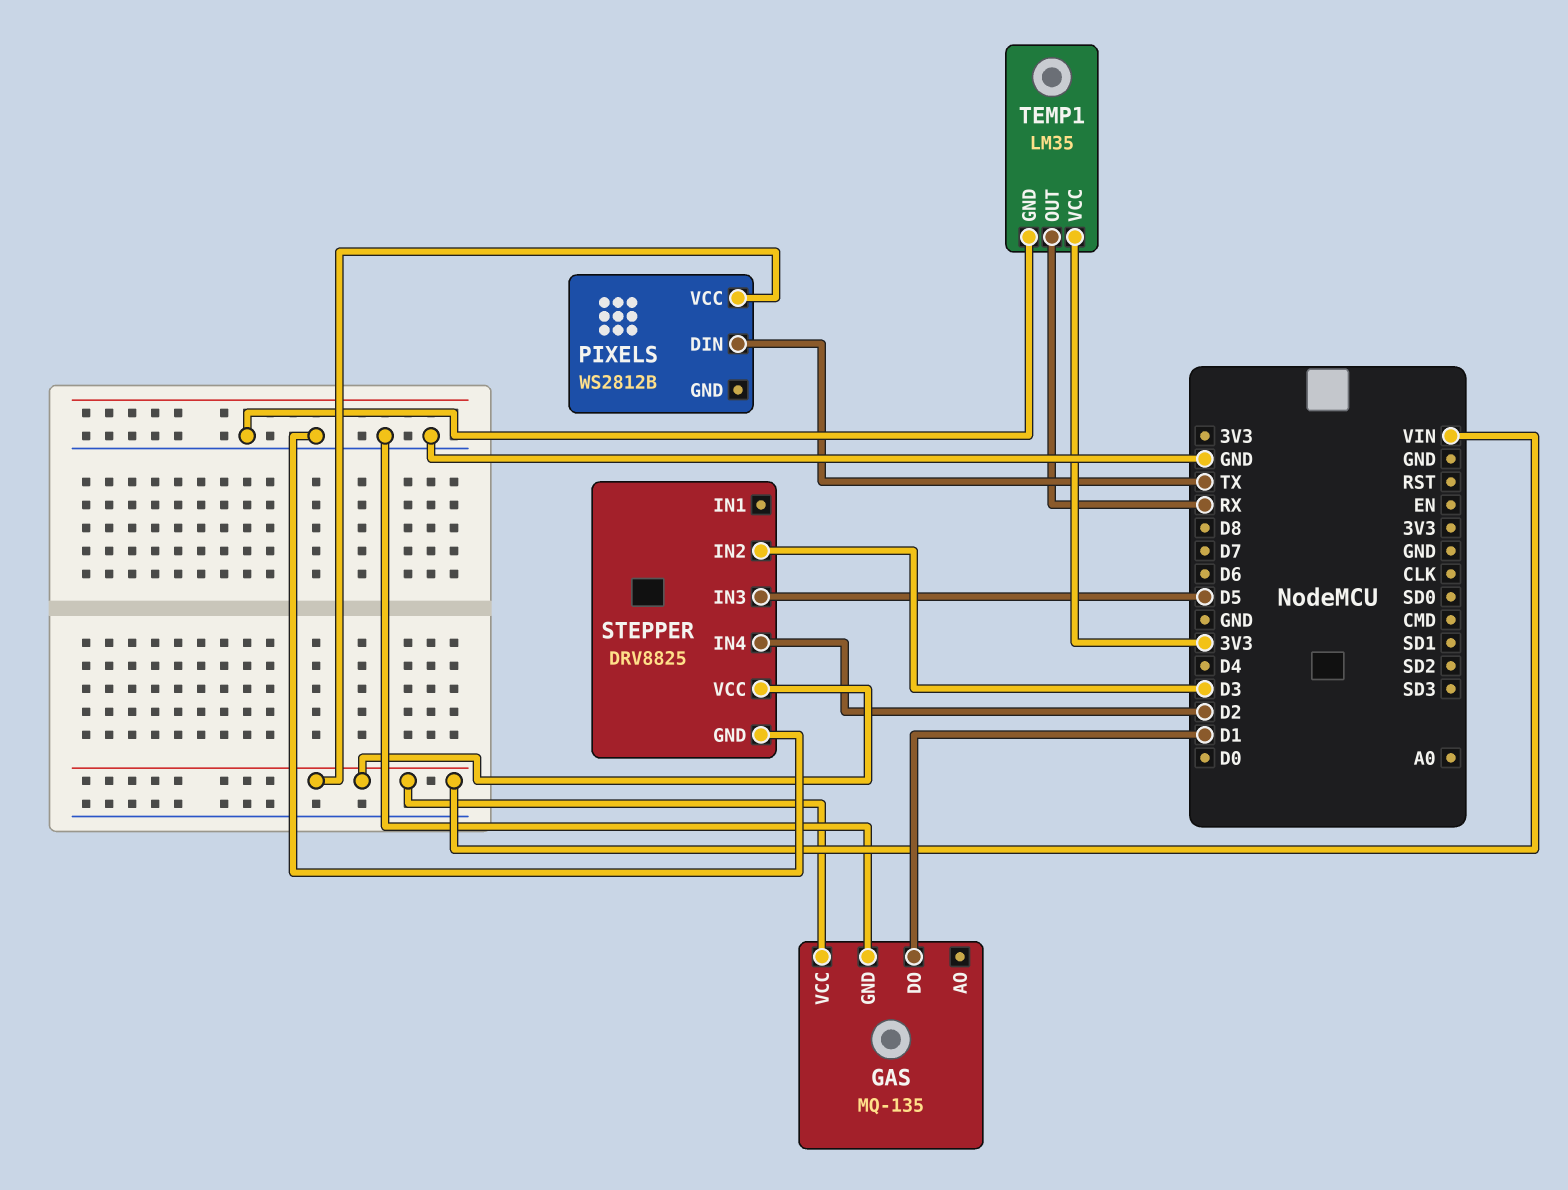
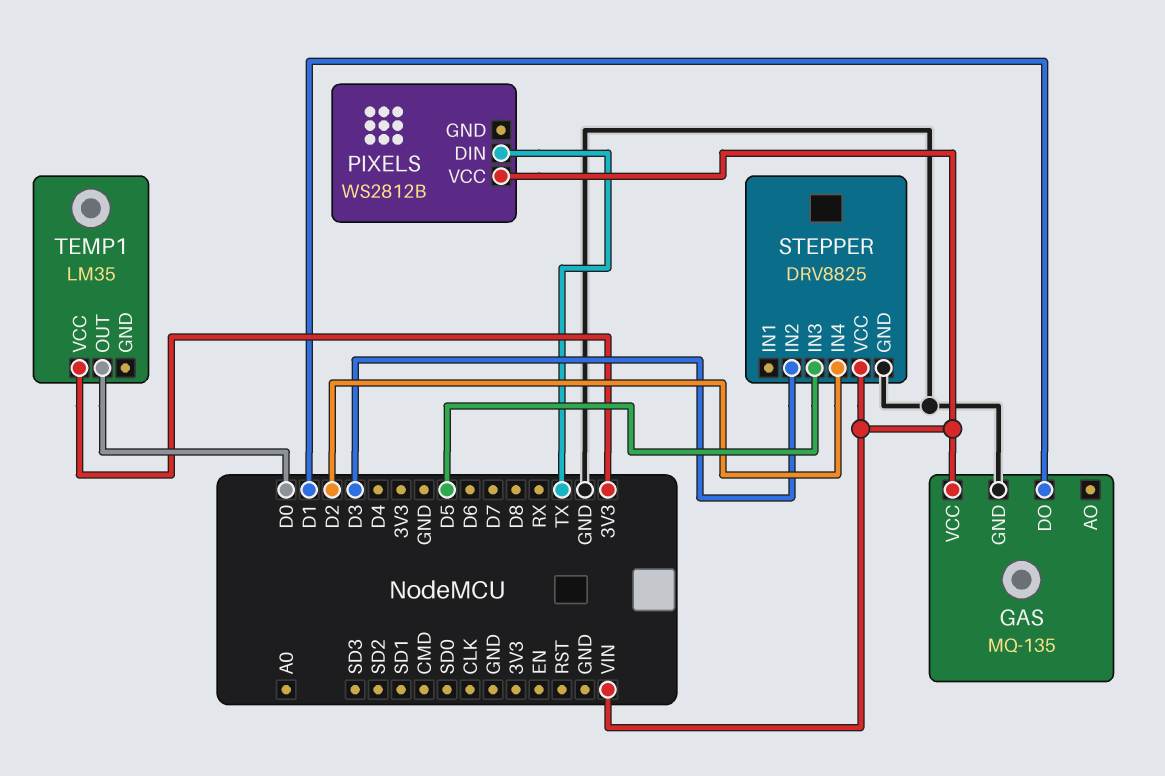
TEMP1 pin GND: GND -> none
TEMP1 pin OUT: RX -> D0

